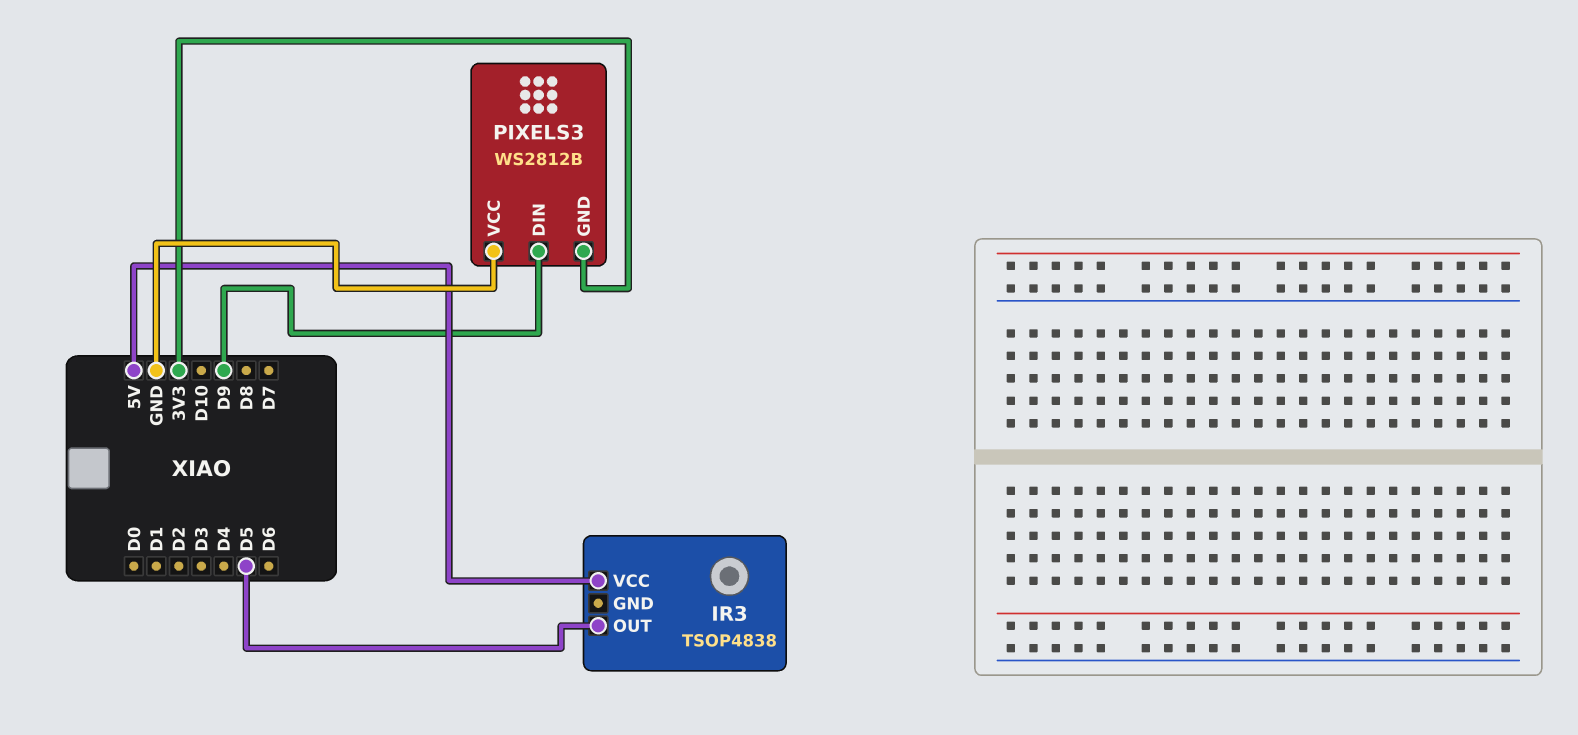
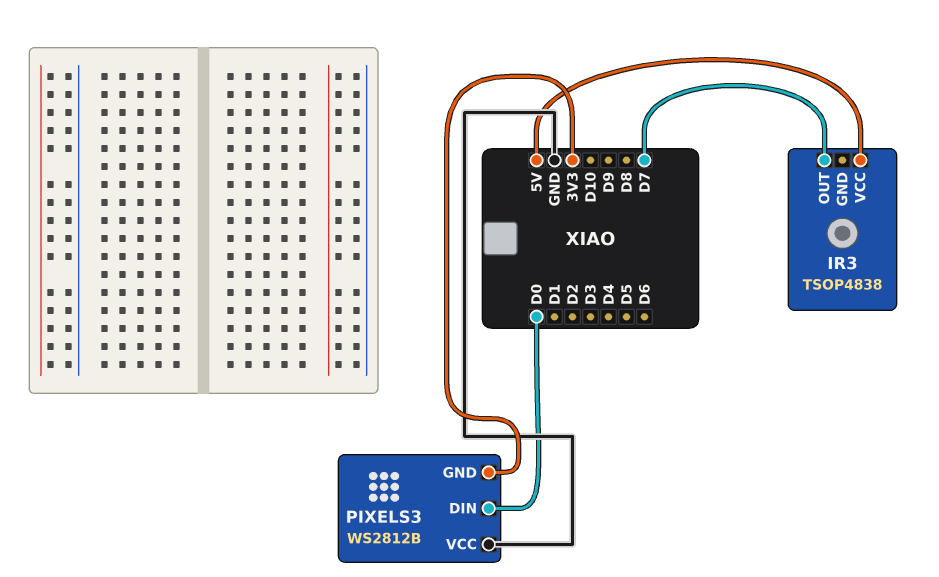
IR3 pin OUT: D5 -> D7
PIXELS3 pin DIN: D9 -> D0

